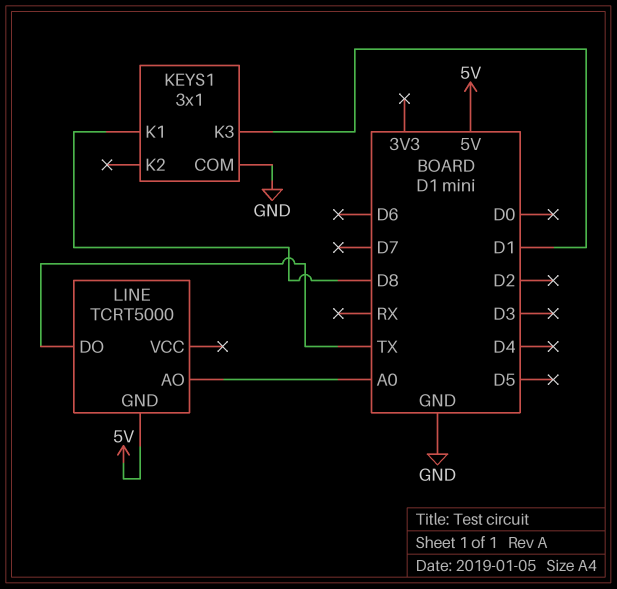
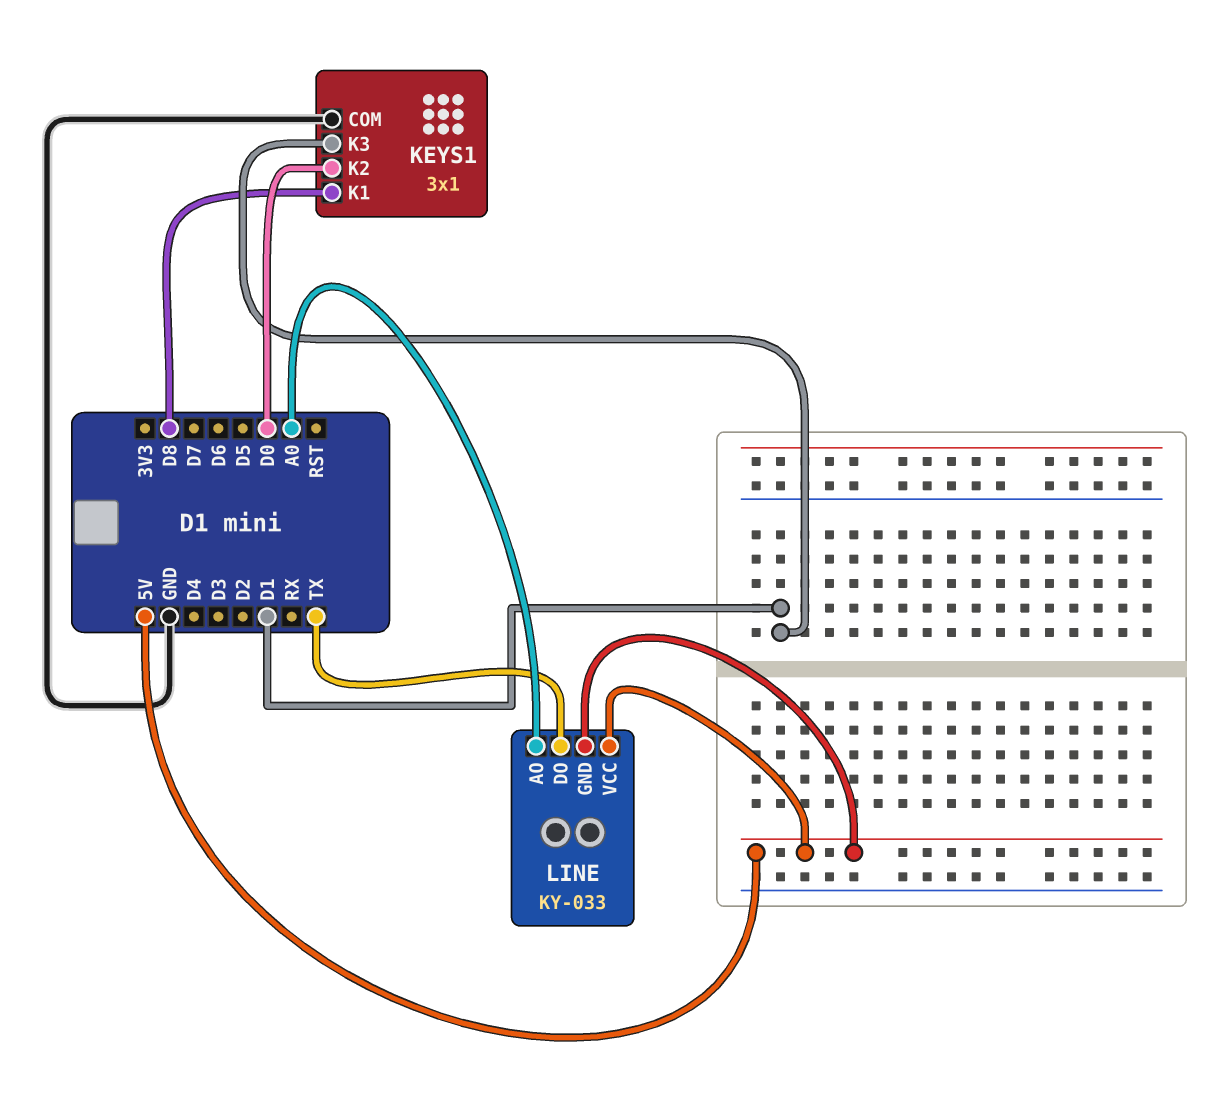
KEYS1 pin K2: none -> D0
LINE: TCRT5000 -> KY-033
LINE pin VCC: none -> 5V

